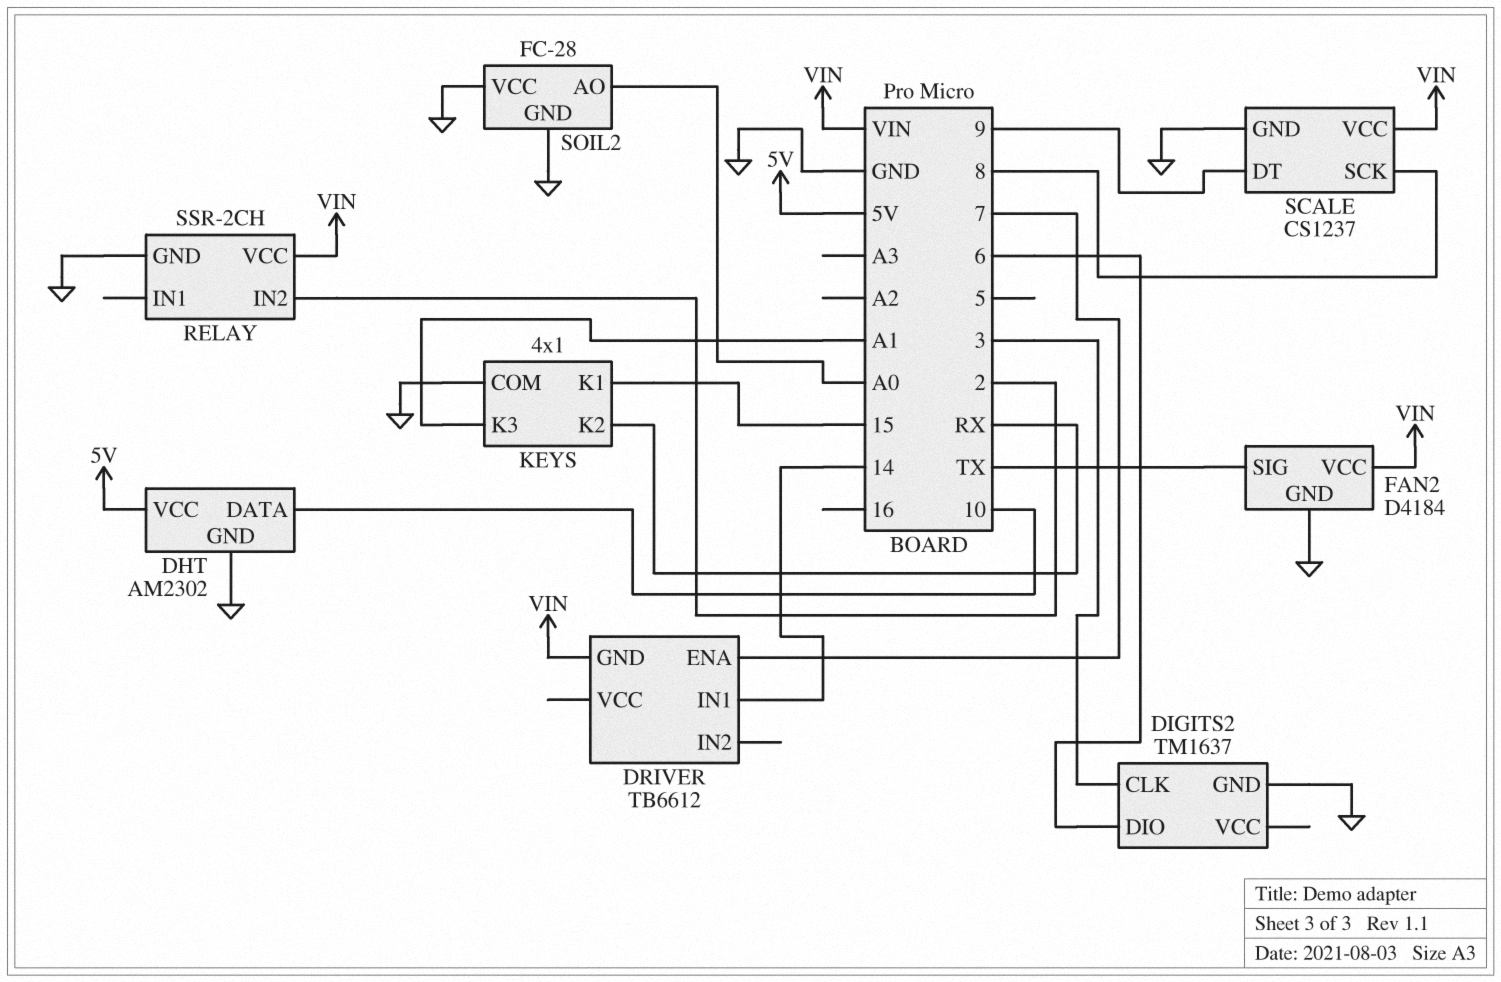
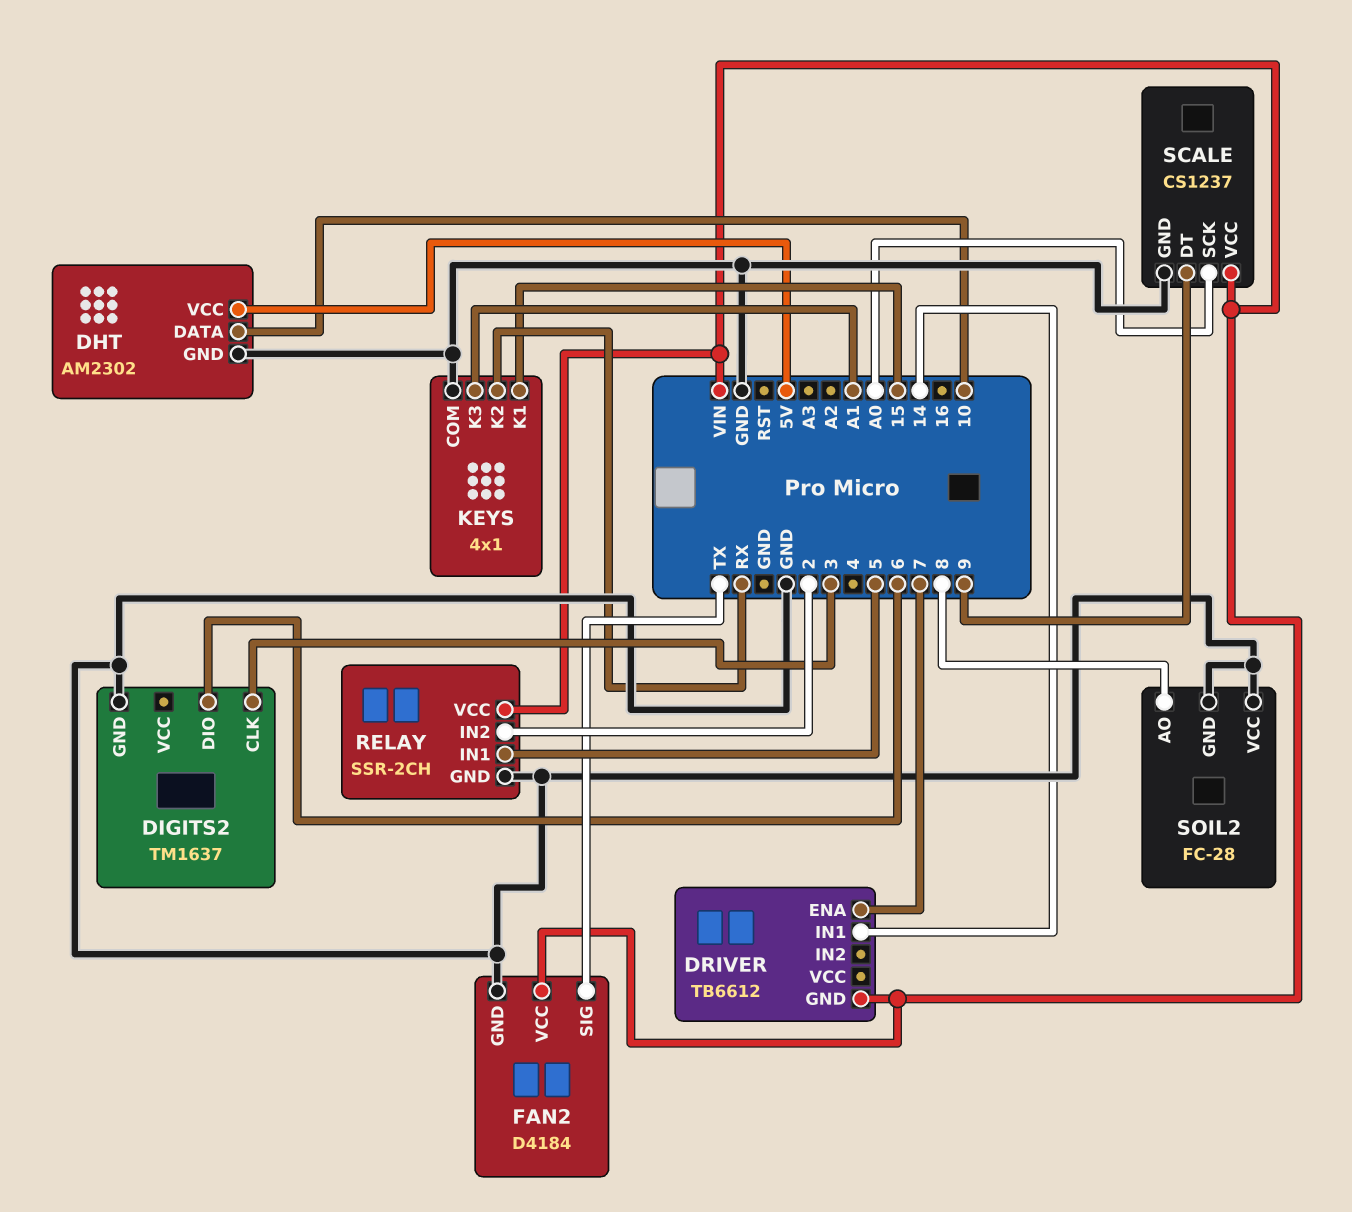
RELAY pin IN1: none -> 5
SCALE pin SCK: 8 -> A0
SOIL2 pin AO: A0 -> 8

